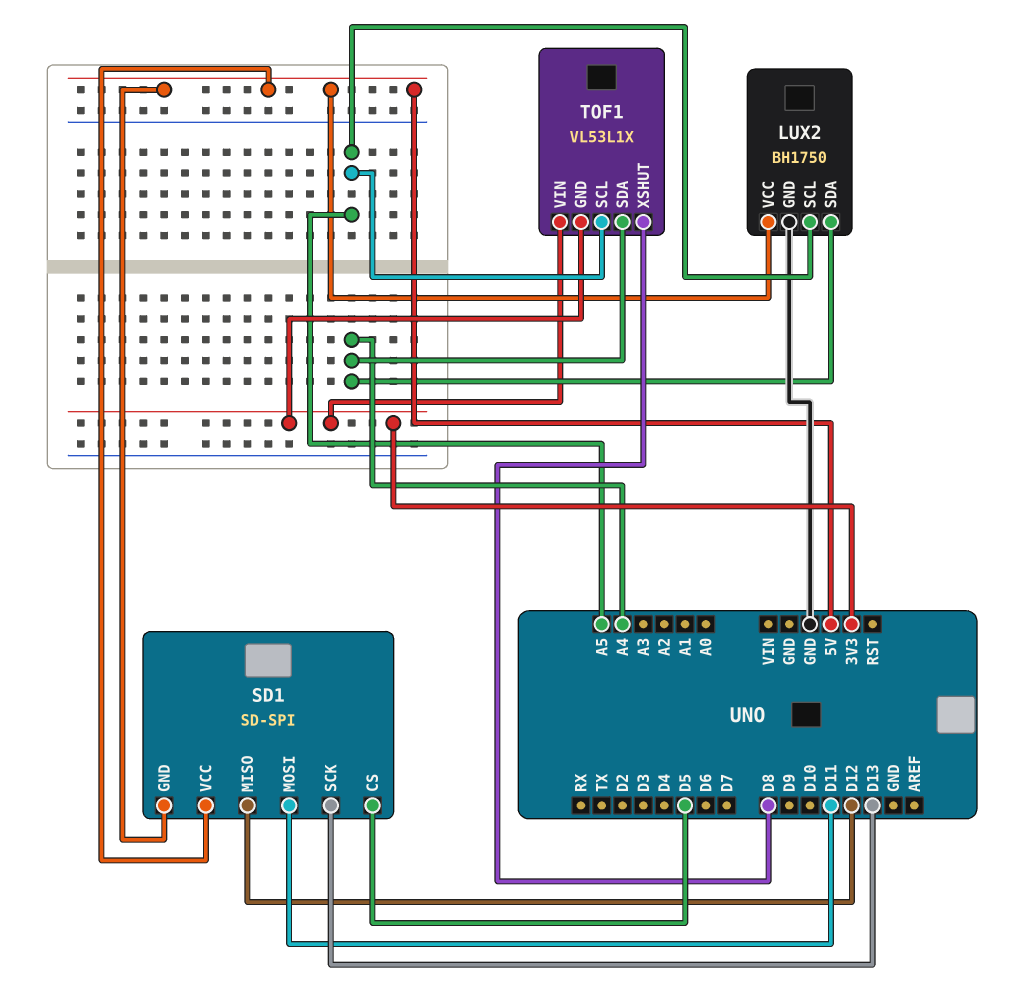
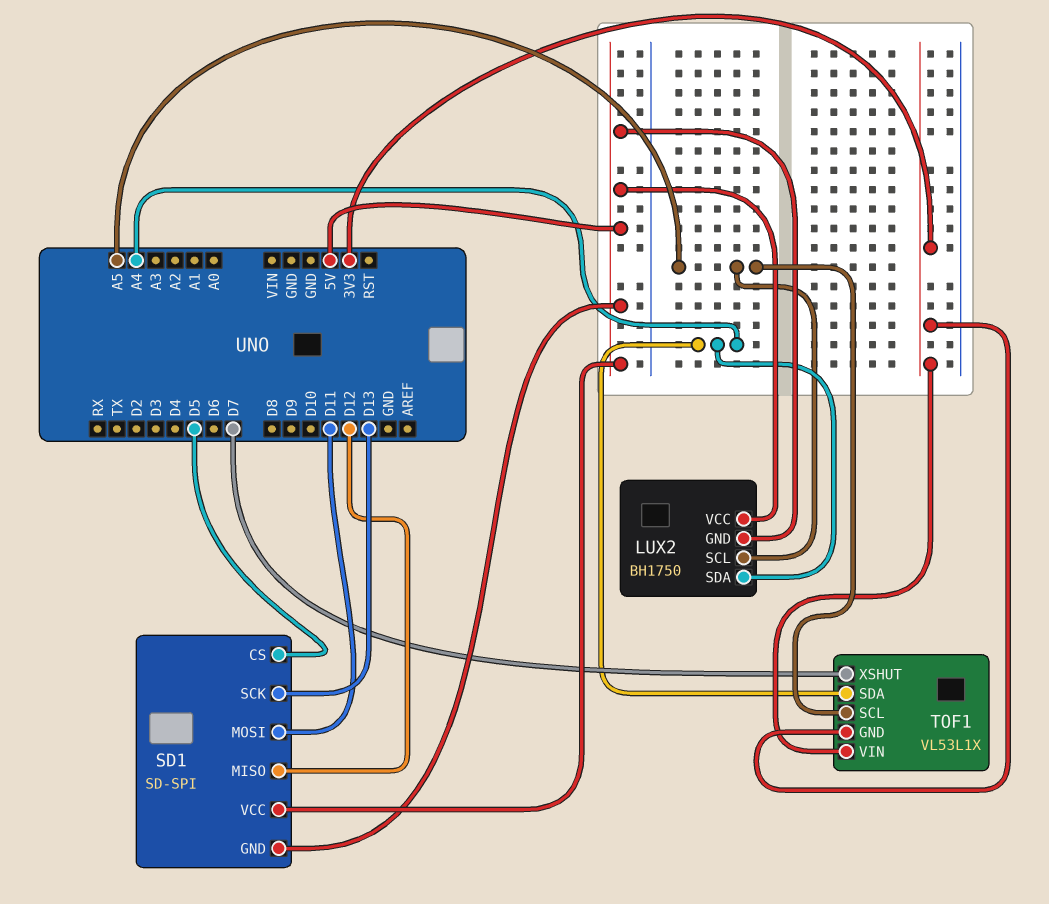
LUX2 pin GND: GND -> 5V
TOF1 pin XSHUT: D8 -> D7

